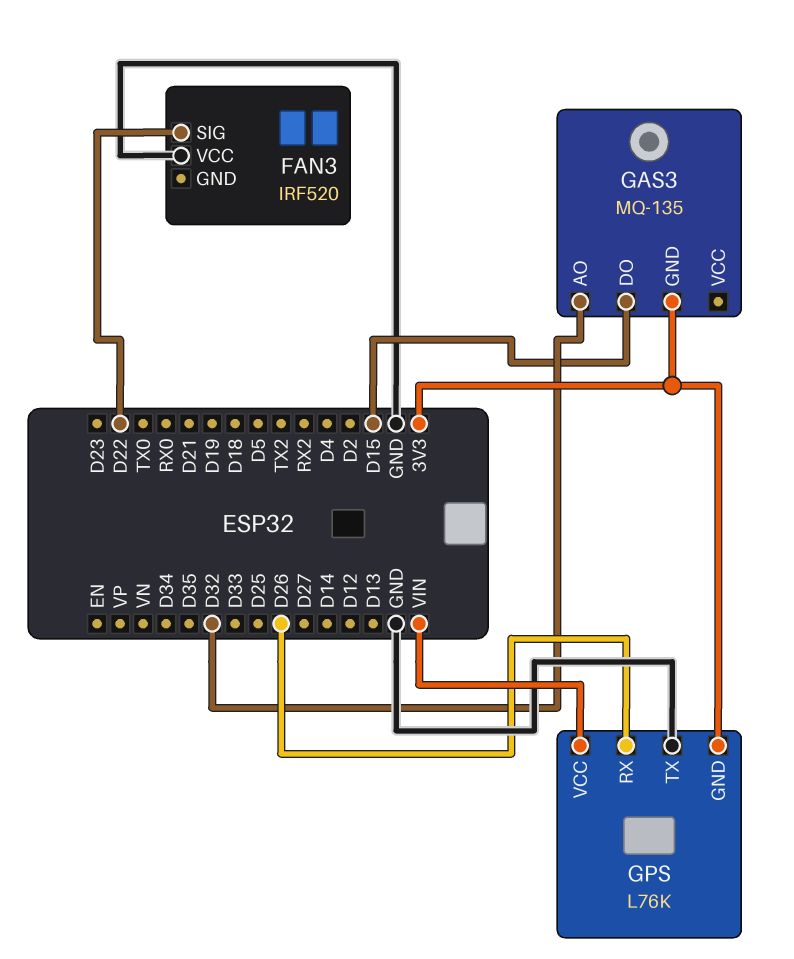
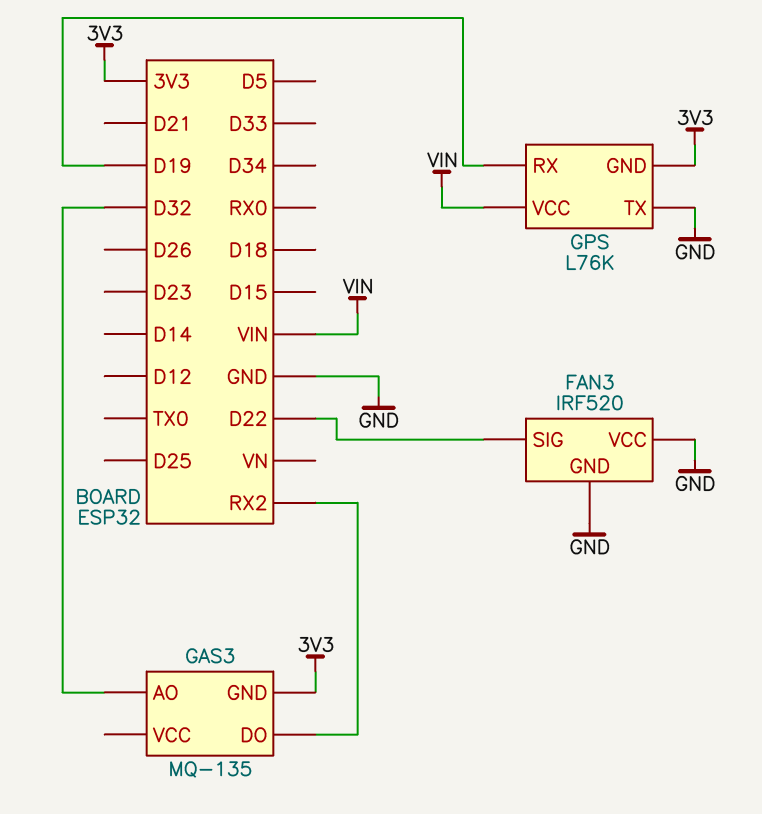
FAN3 pin GND: none -> GND
GAS3 pin DO: D15 -> RX2
GPS pin RX: D26 -> D19

